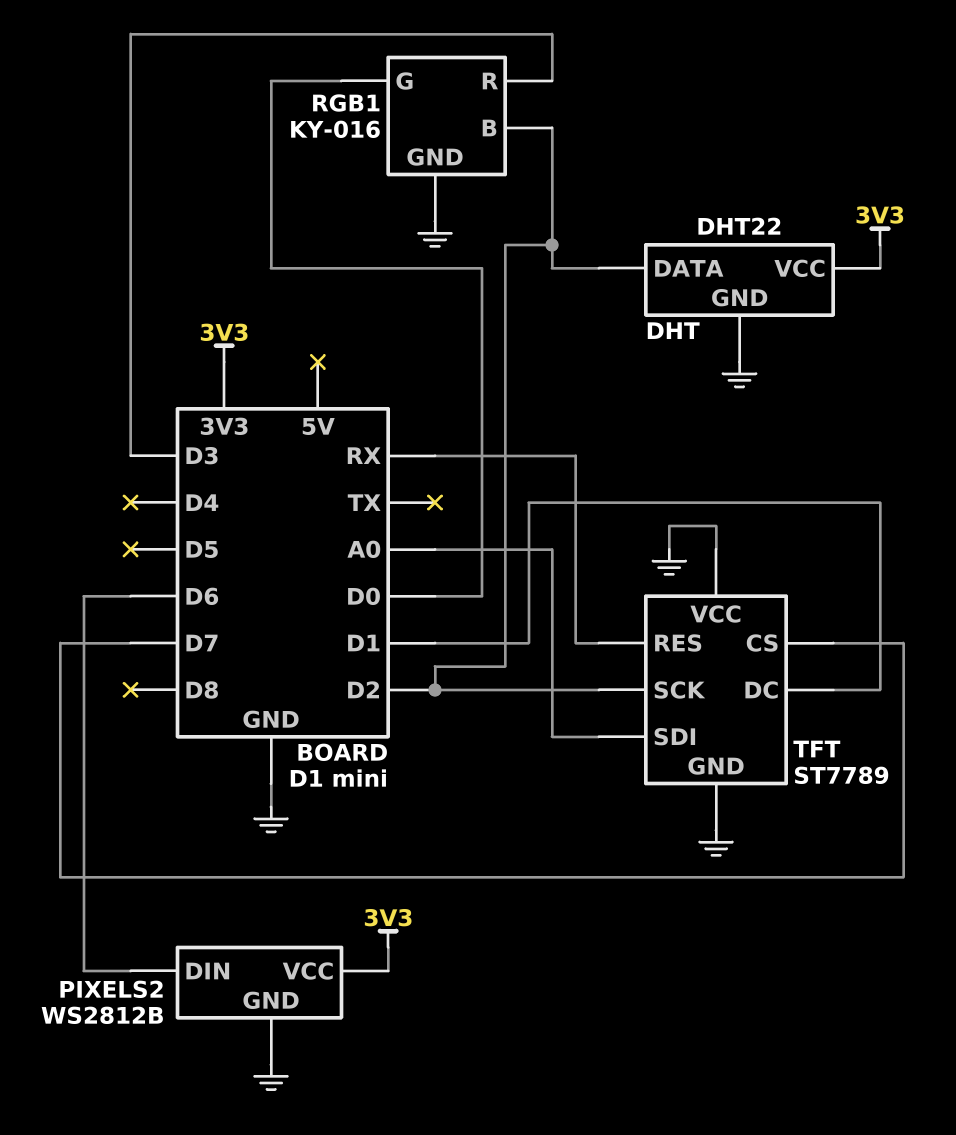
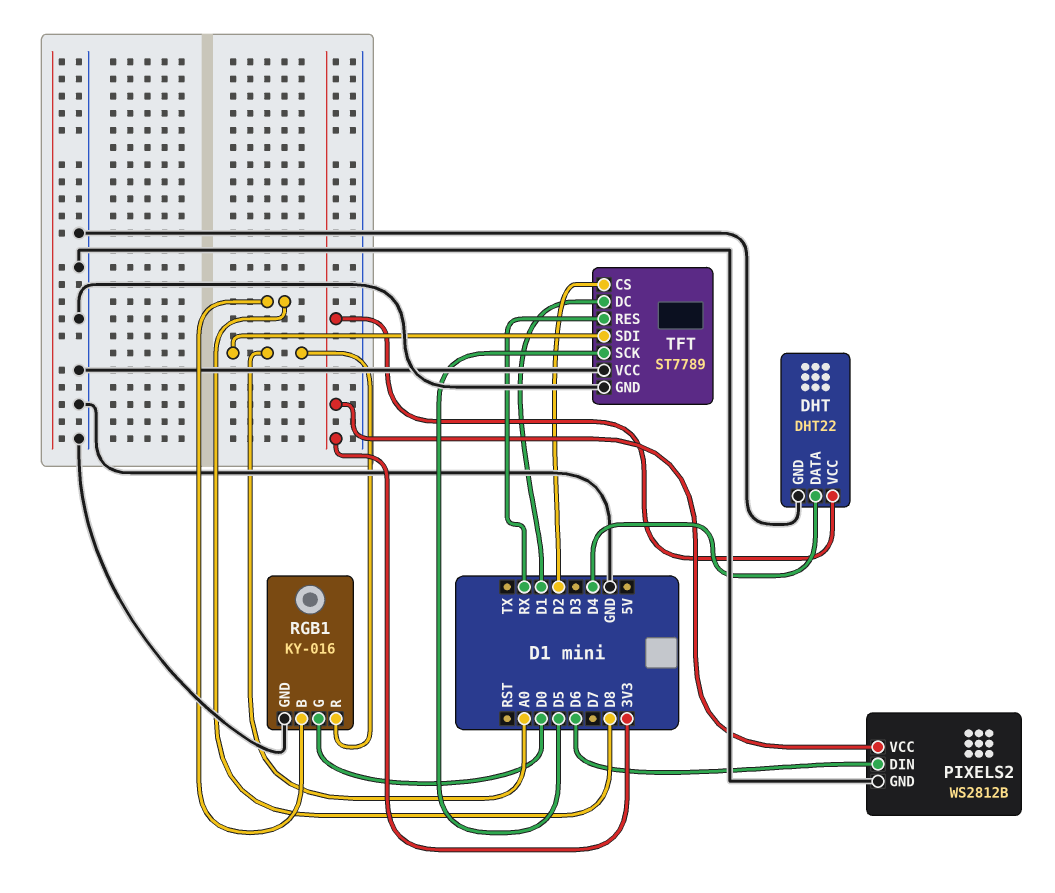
DHT pin DATA: D2 -> D4
RGB1 pin B: D2 -> D8
RGB1 pin R: D3 -> A0
TFT pin CS: D7 -> D2
TFT pin SCK: D2 -> D5

